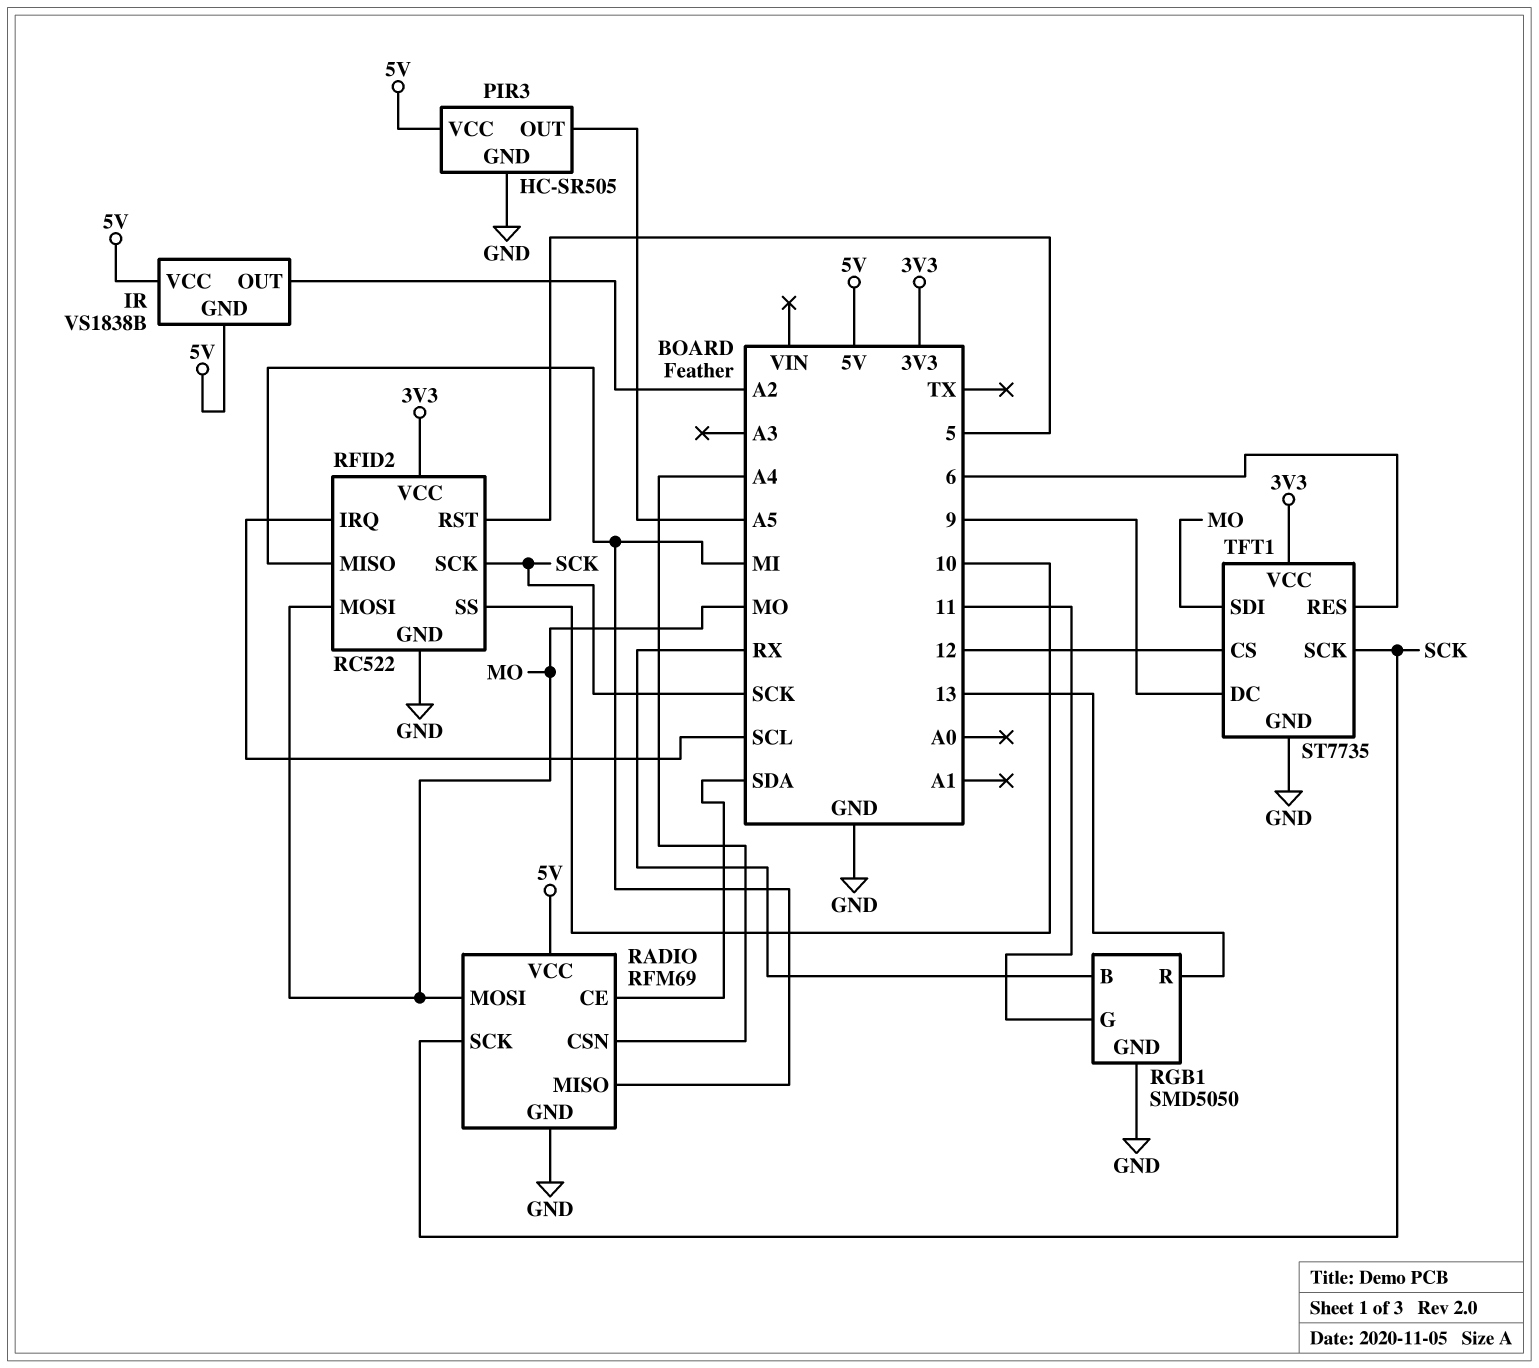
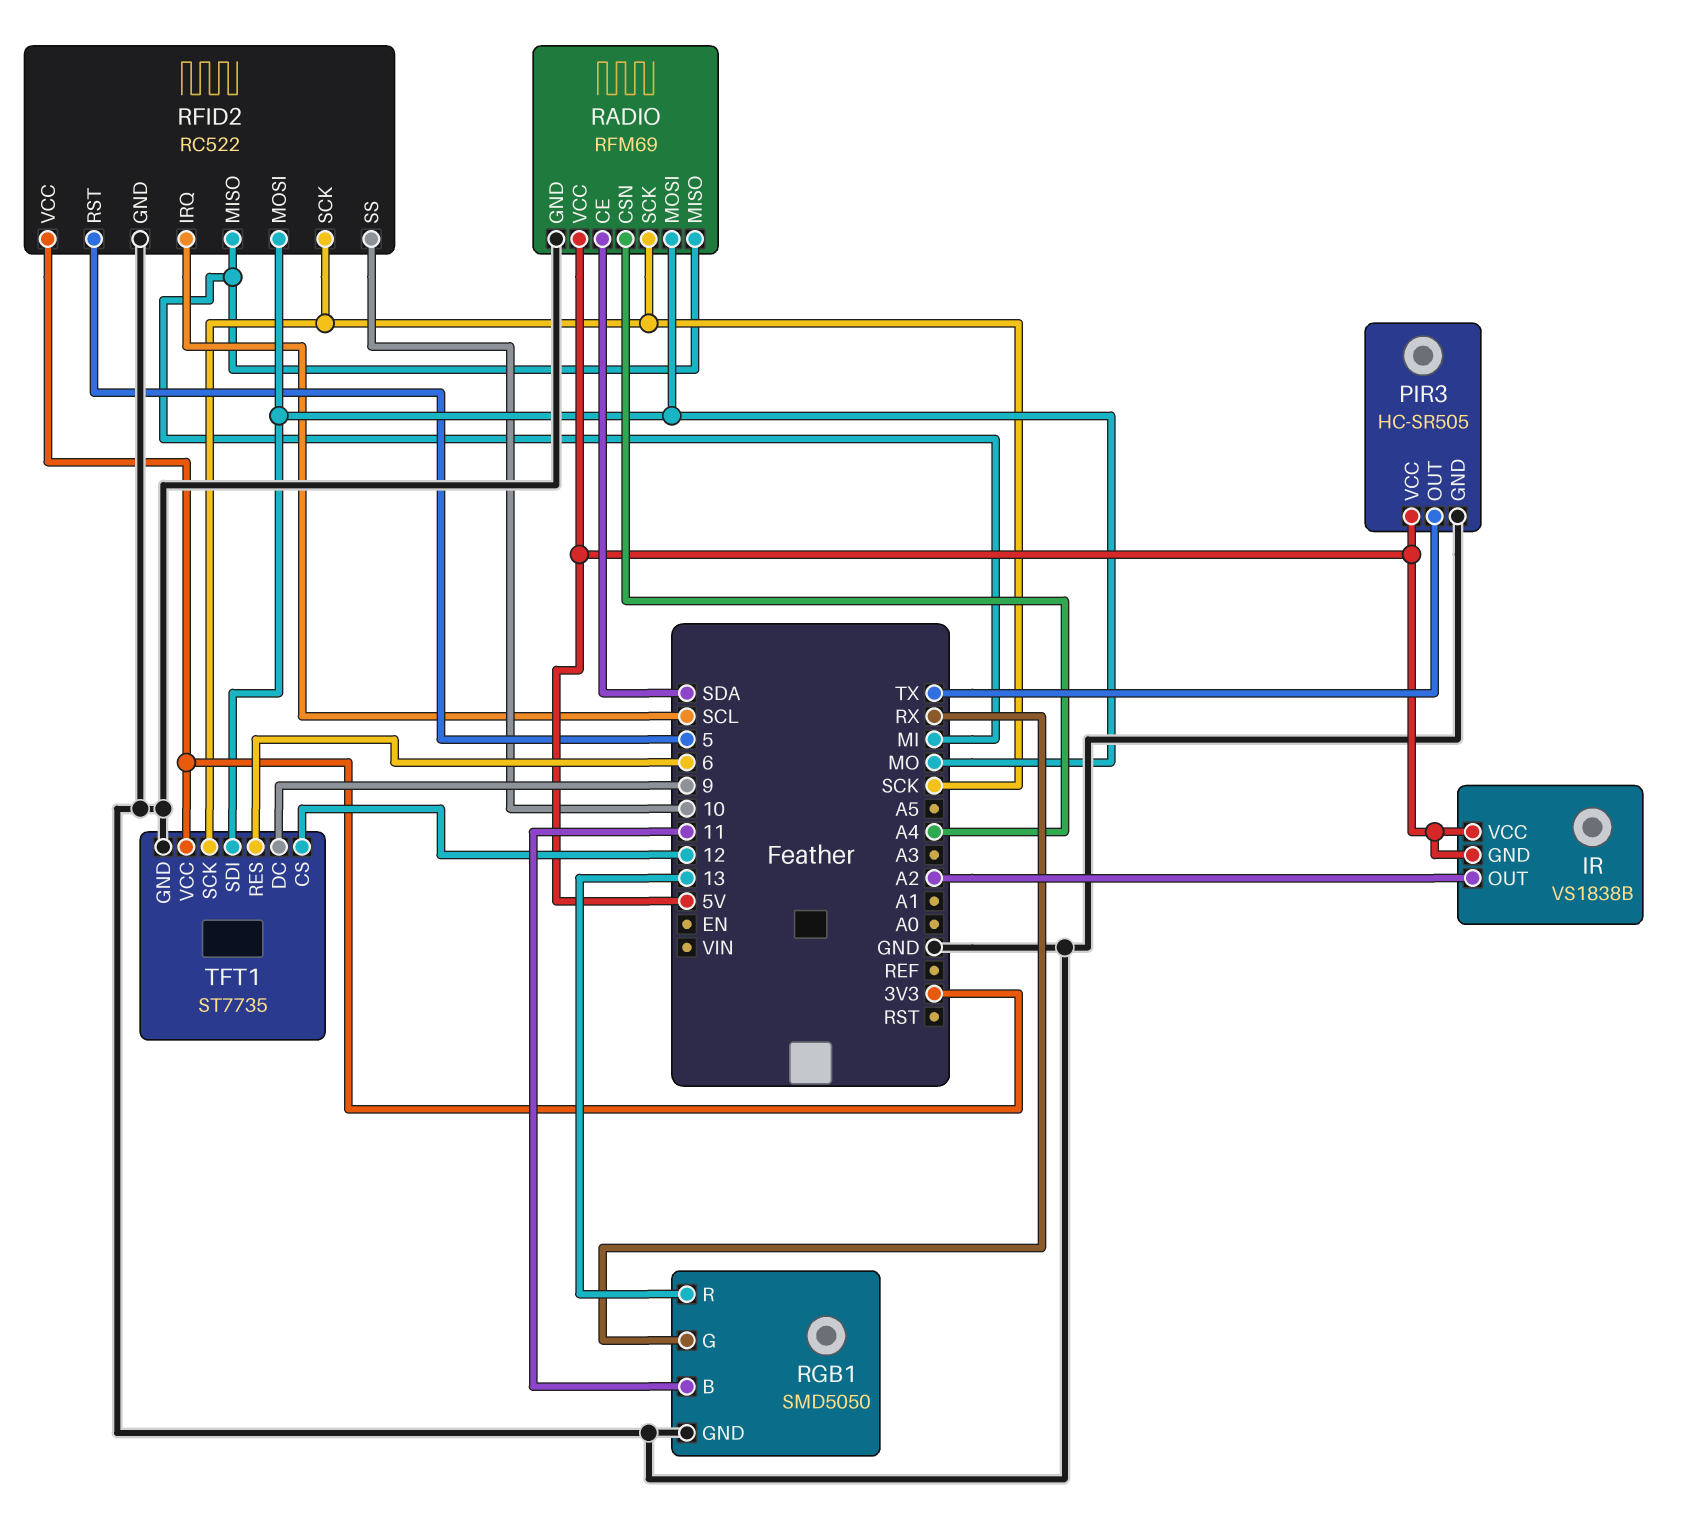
PIR3 pin OUT: A5 -> TX
RGB1 pin B: RX -> 11
RGB1 pin G: 11 -> RX

